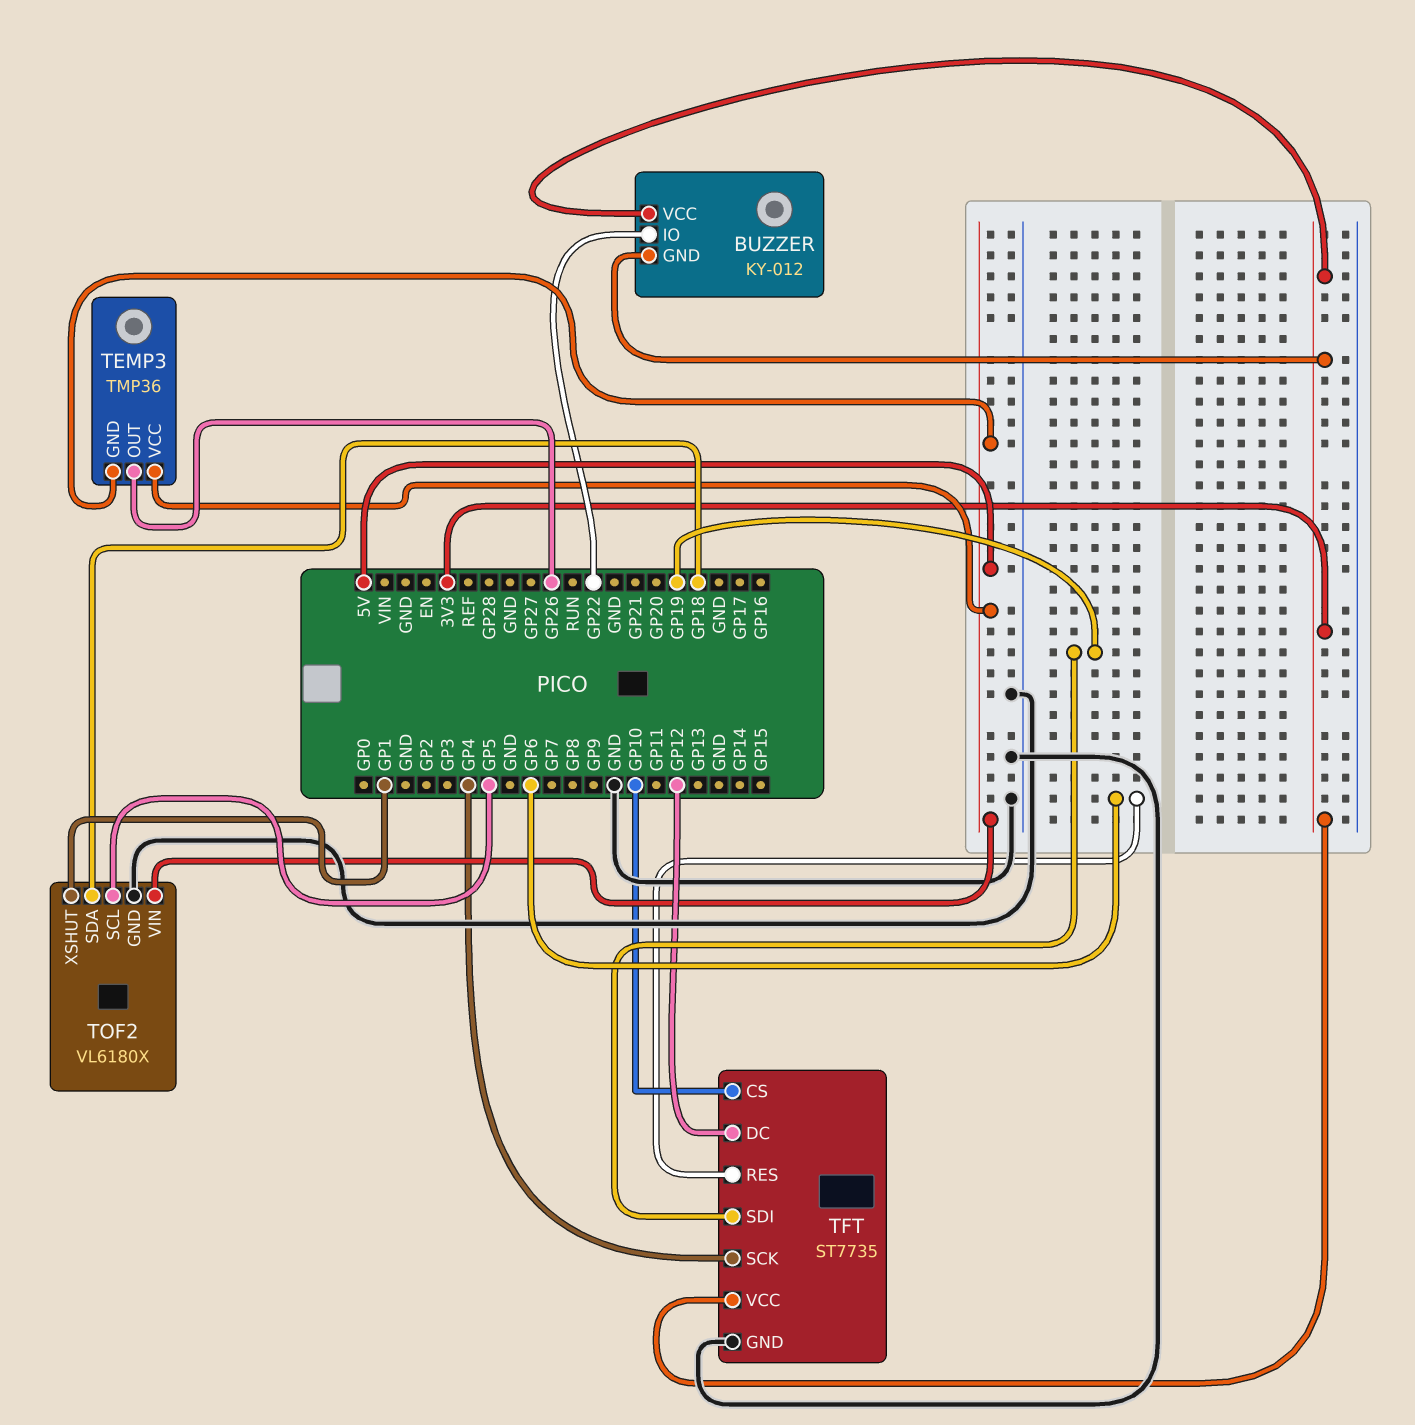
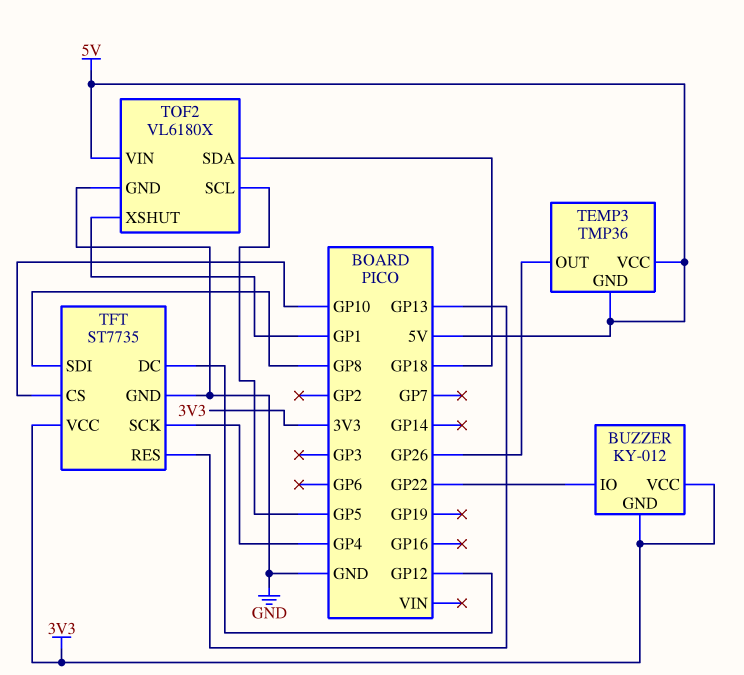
TFT pin RES: GP6 -> GP13
TFT pin SDI: GP19 -> GP8

